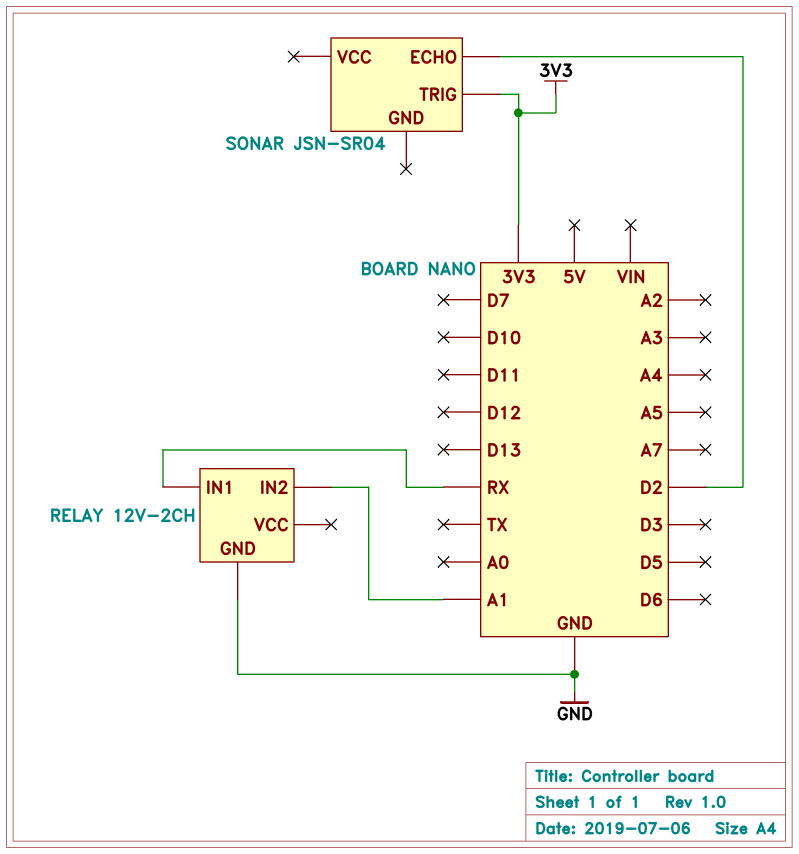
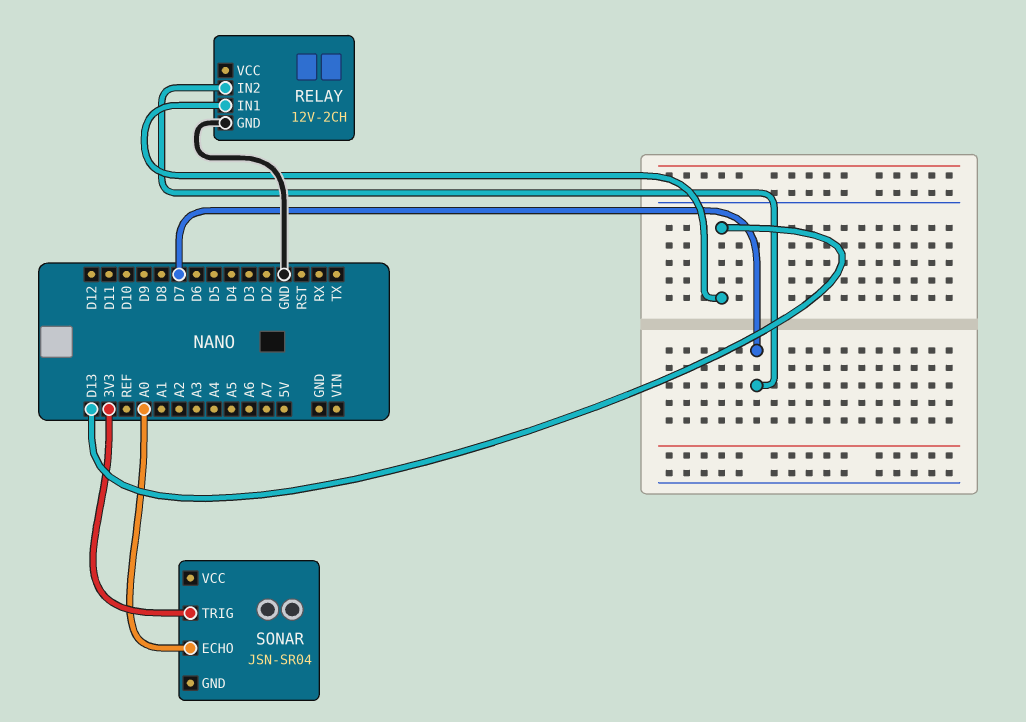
RELAY pin IN1: RX -> D13
RELAY pin IN2: A1 -> D7
SONAR pin ECHO: D2 -> A0

